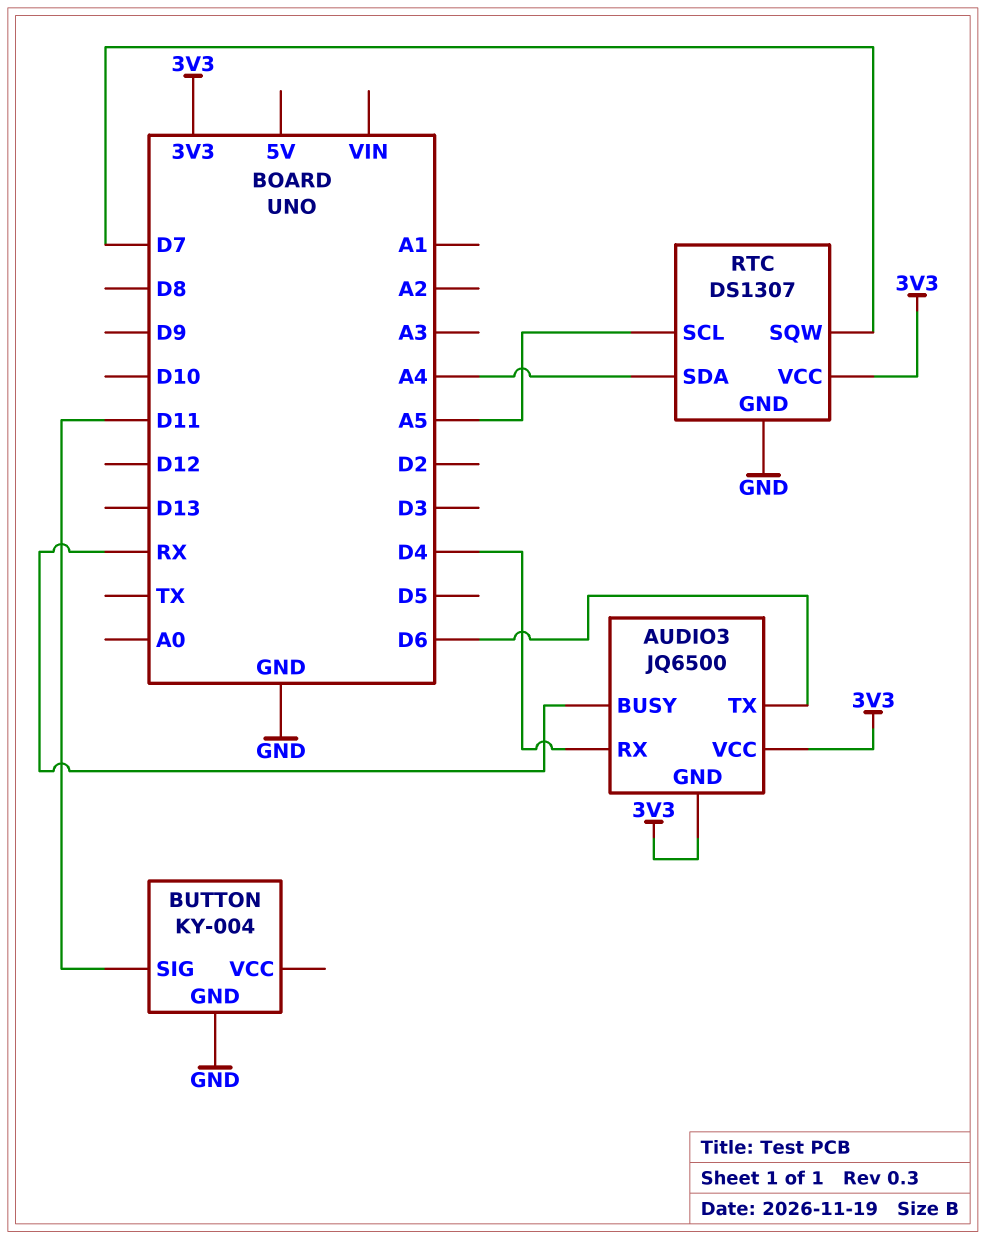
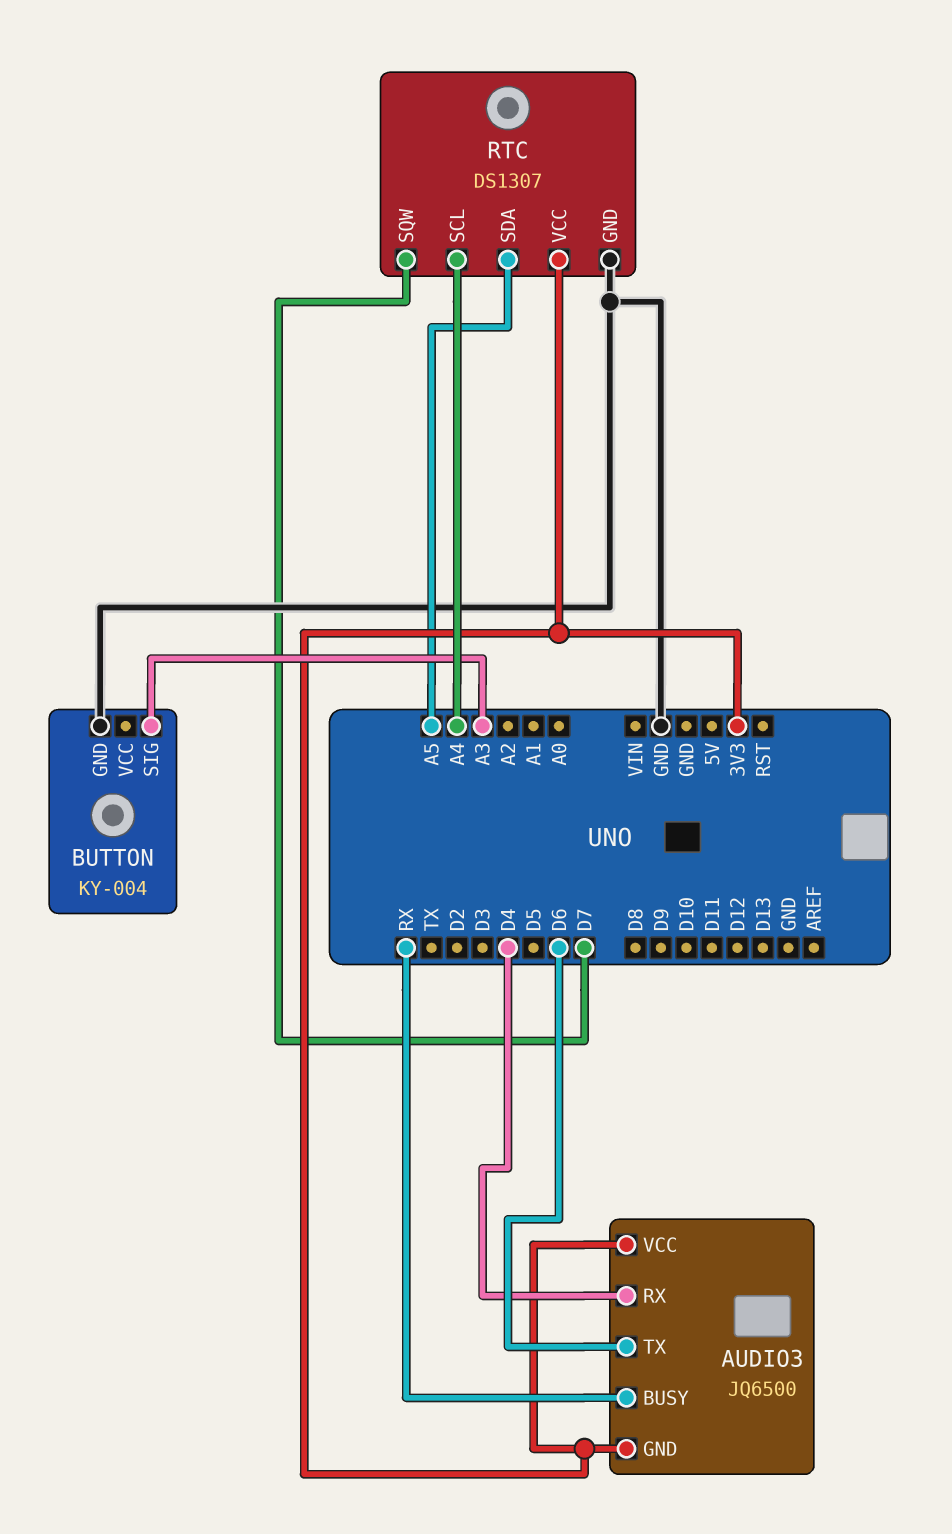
BUTTON pin SIG: D11 -> A3
RTC pin SCL: A5 -> A4
RTC pin SDA: A4 -> A5

